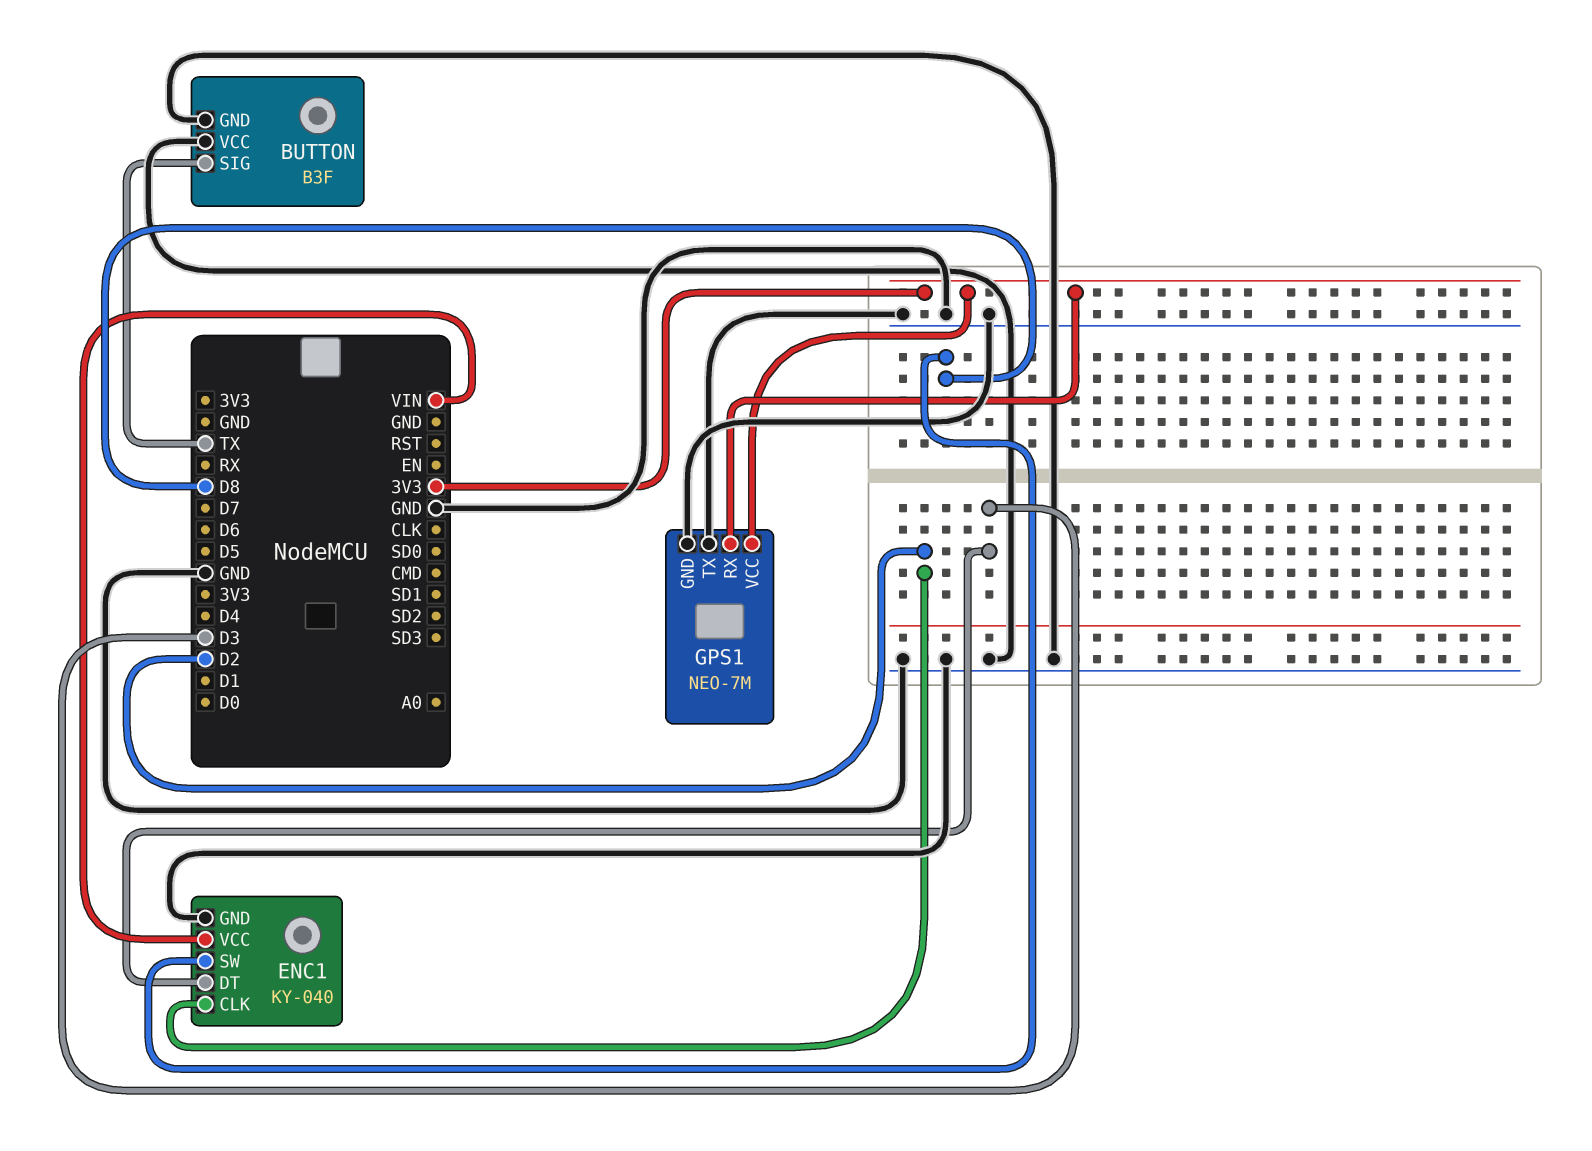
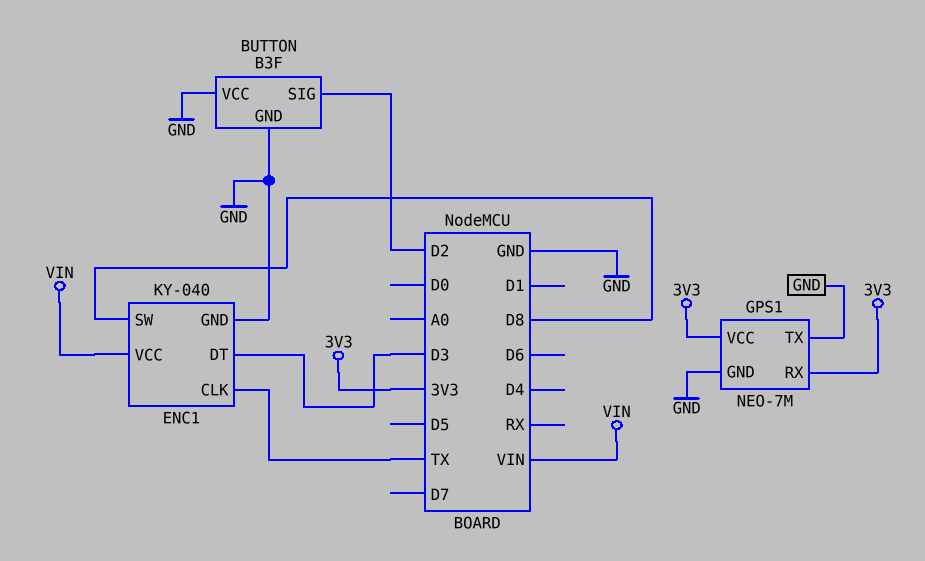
BUTTON pin SIG: TX -> D2
ENC1 pin CLK: D2 -> TX

